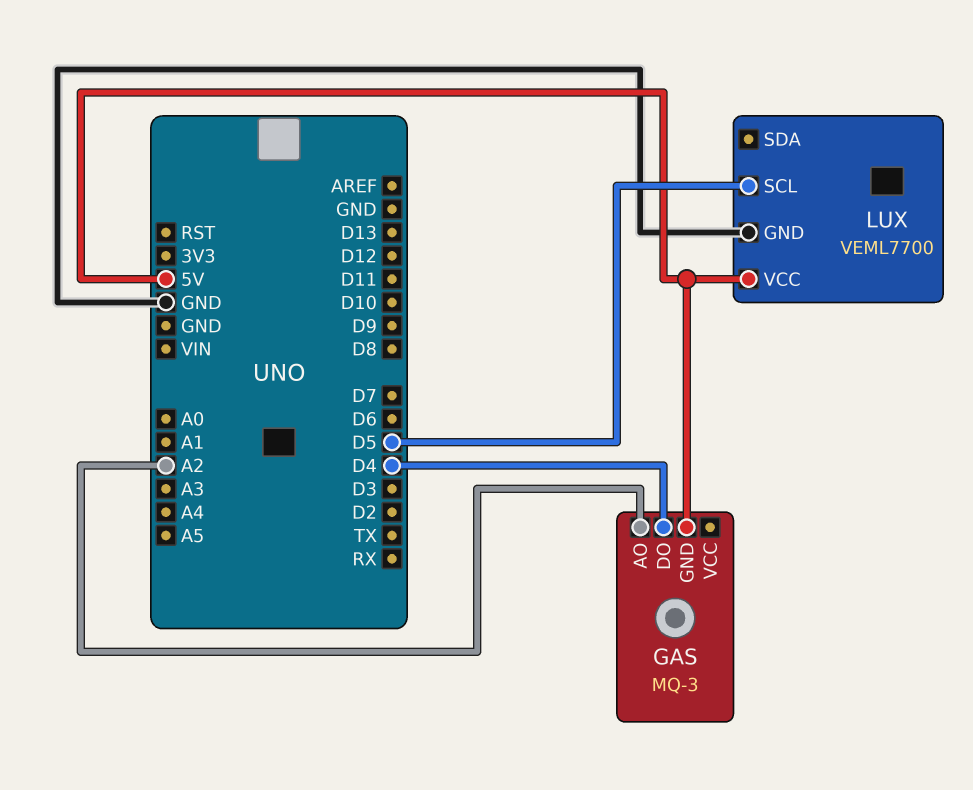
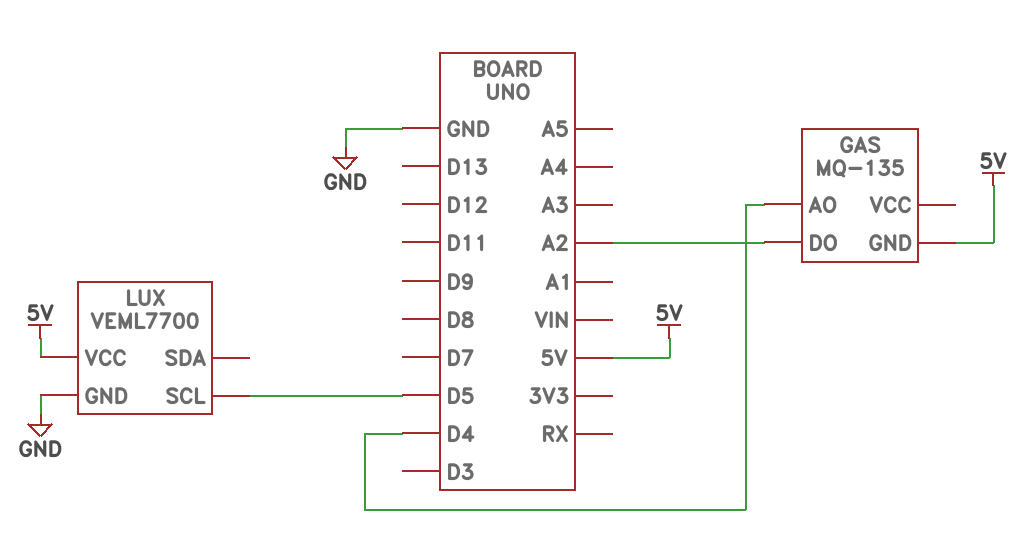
GAS: MQ-3 -> MQ-135
GAS pin AO: A2 -> D4
GAS pin DO: D4 -> A2

